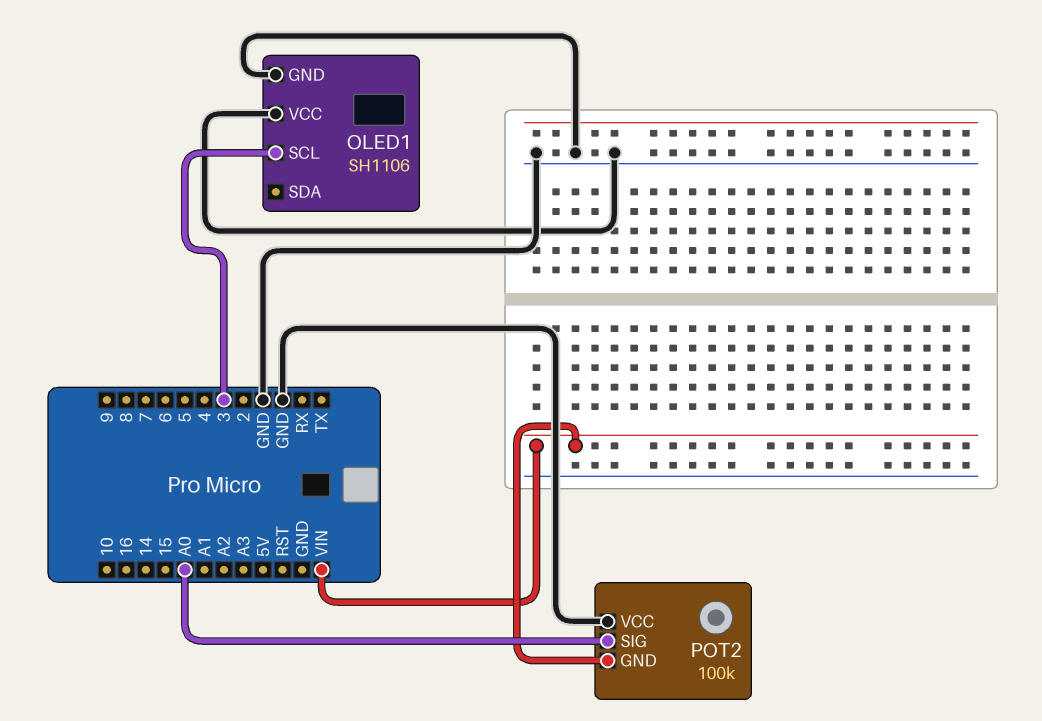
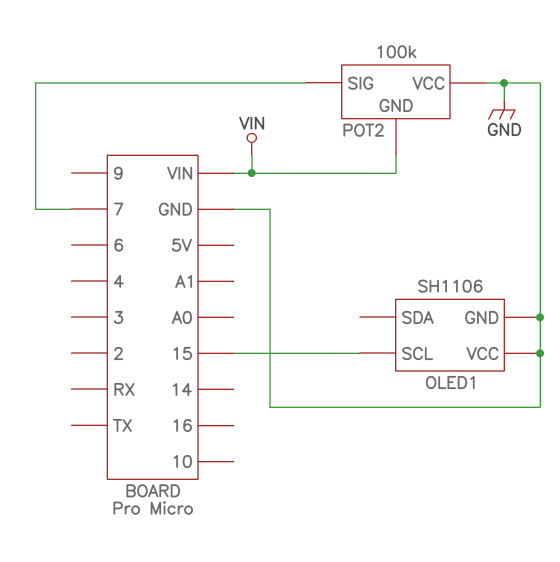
OLED1 pin SCL: 3 -> 15
POT2 pin SIG: A0 -> 7

